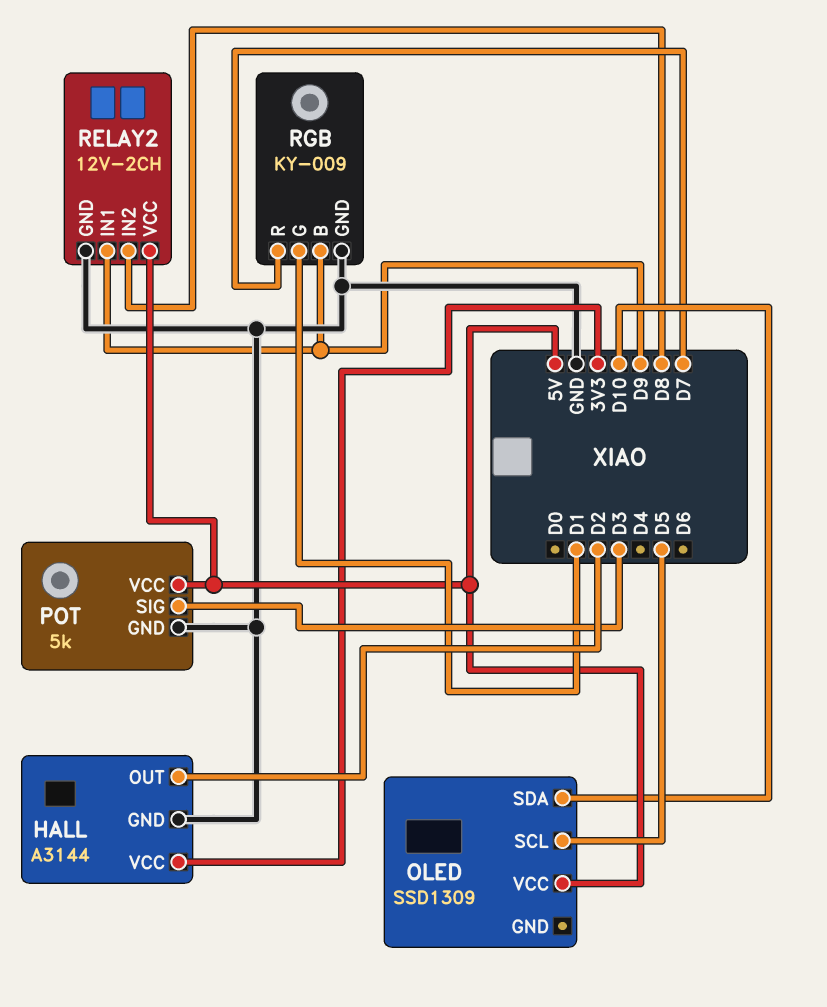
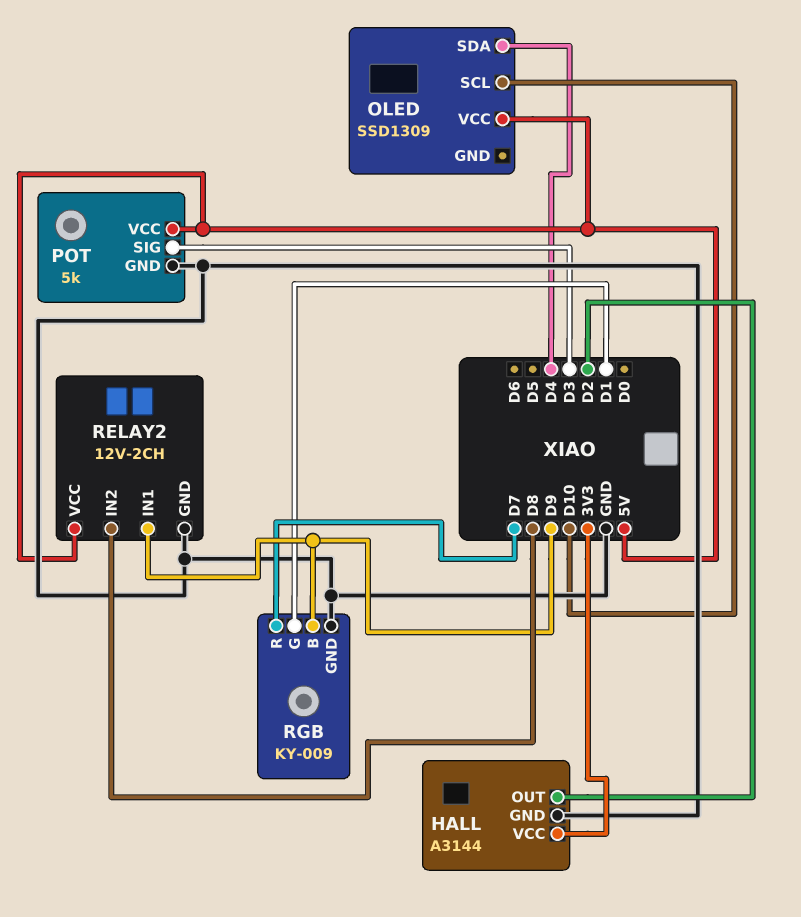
OLED pin SCL: D5 -> D10
OLED pin SDA: D10 -> D4

